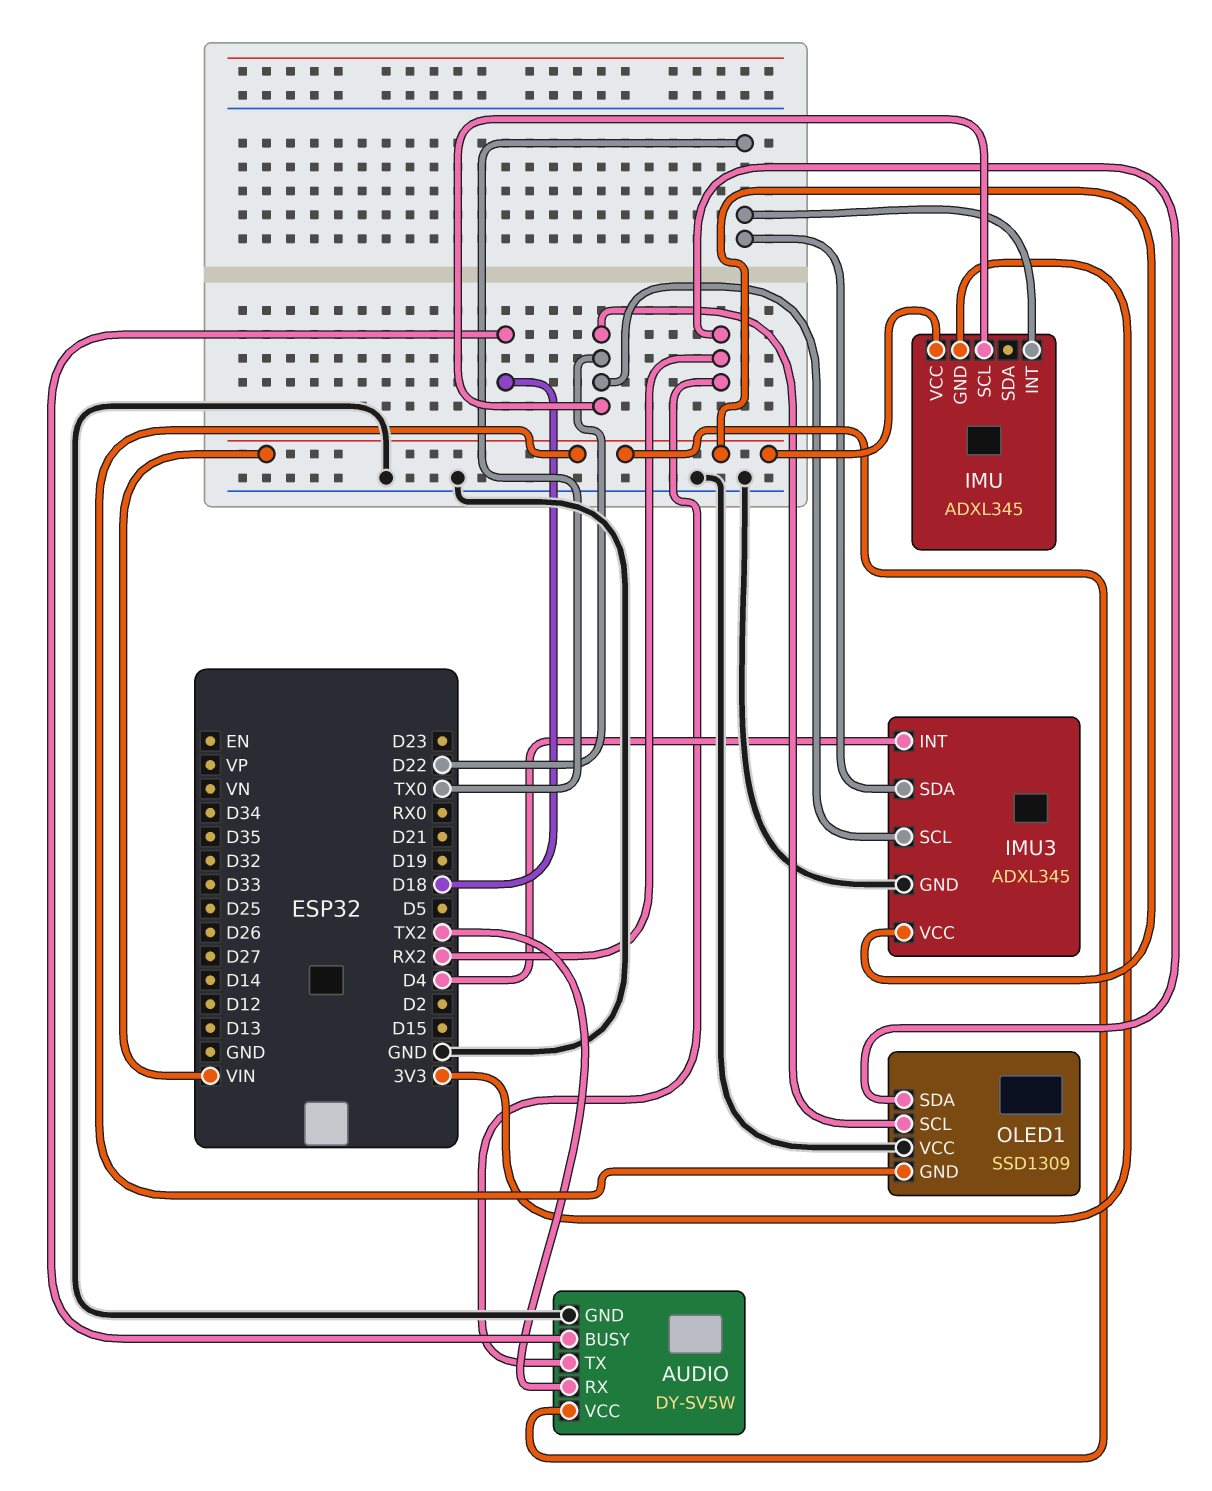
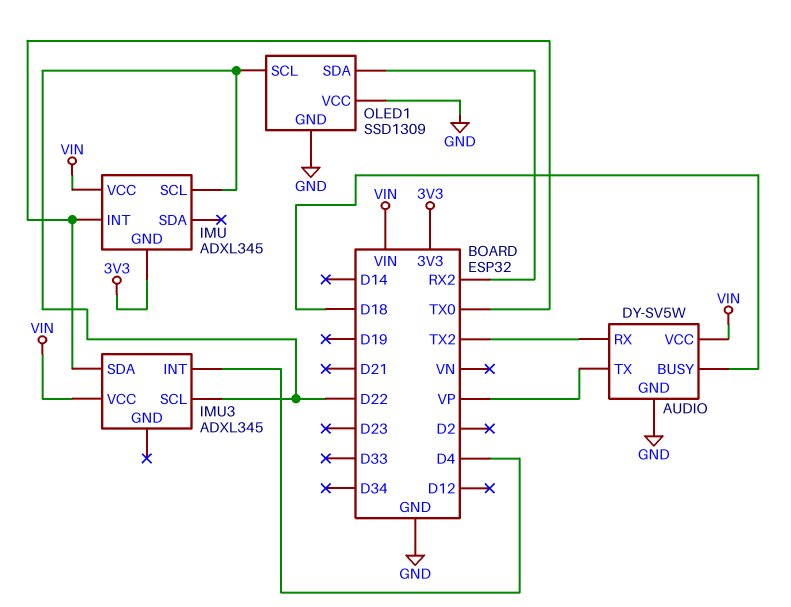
AUDIO pin TX: RX2 -> VP
IMU3 pin GND: GND -> none
OLED1 pin GND: VIN -> GND

